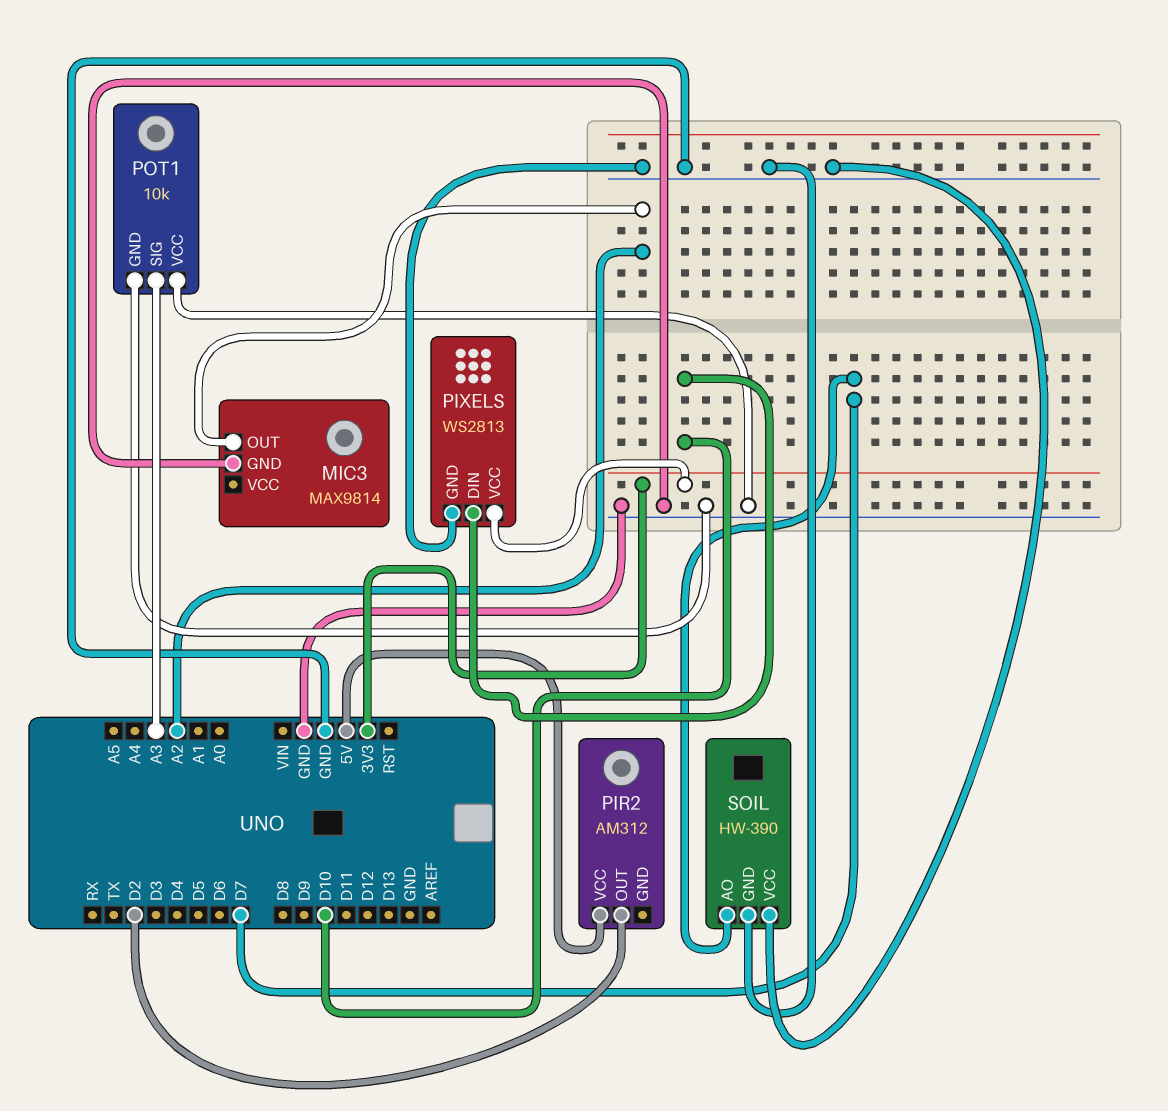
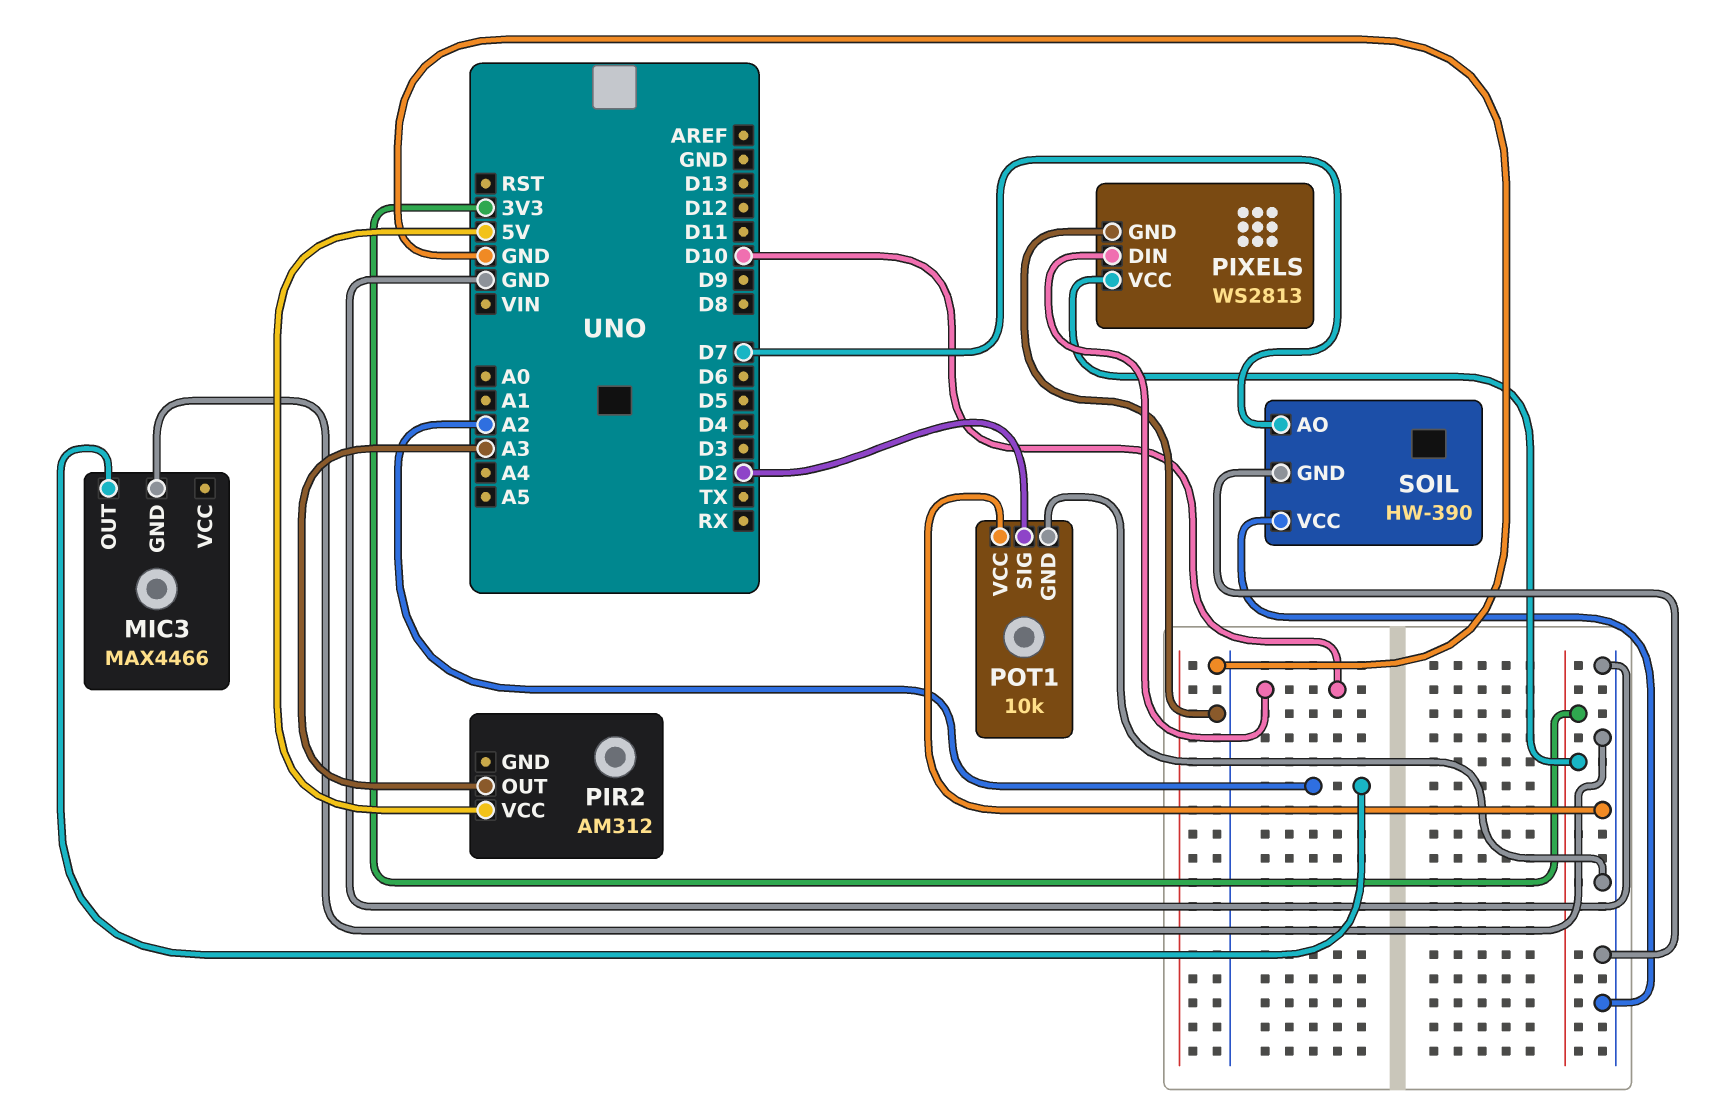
MIC3: MAX9814 -> MAX4466
PIR2 pin OUT: D2 -> A3
POT1 pin SIG: A3 -> D2

